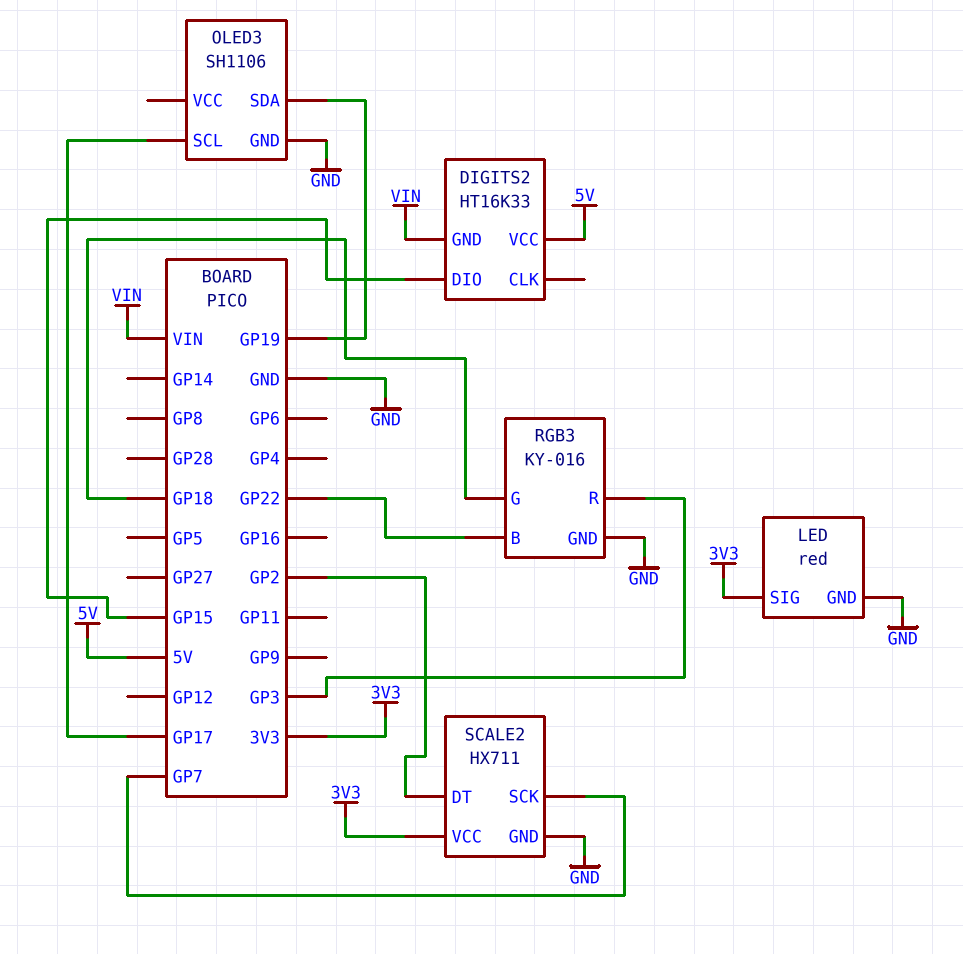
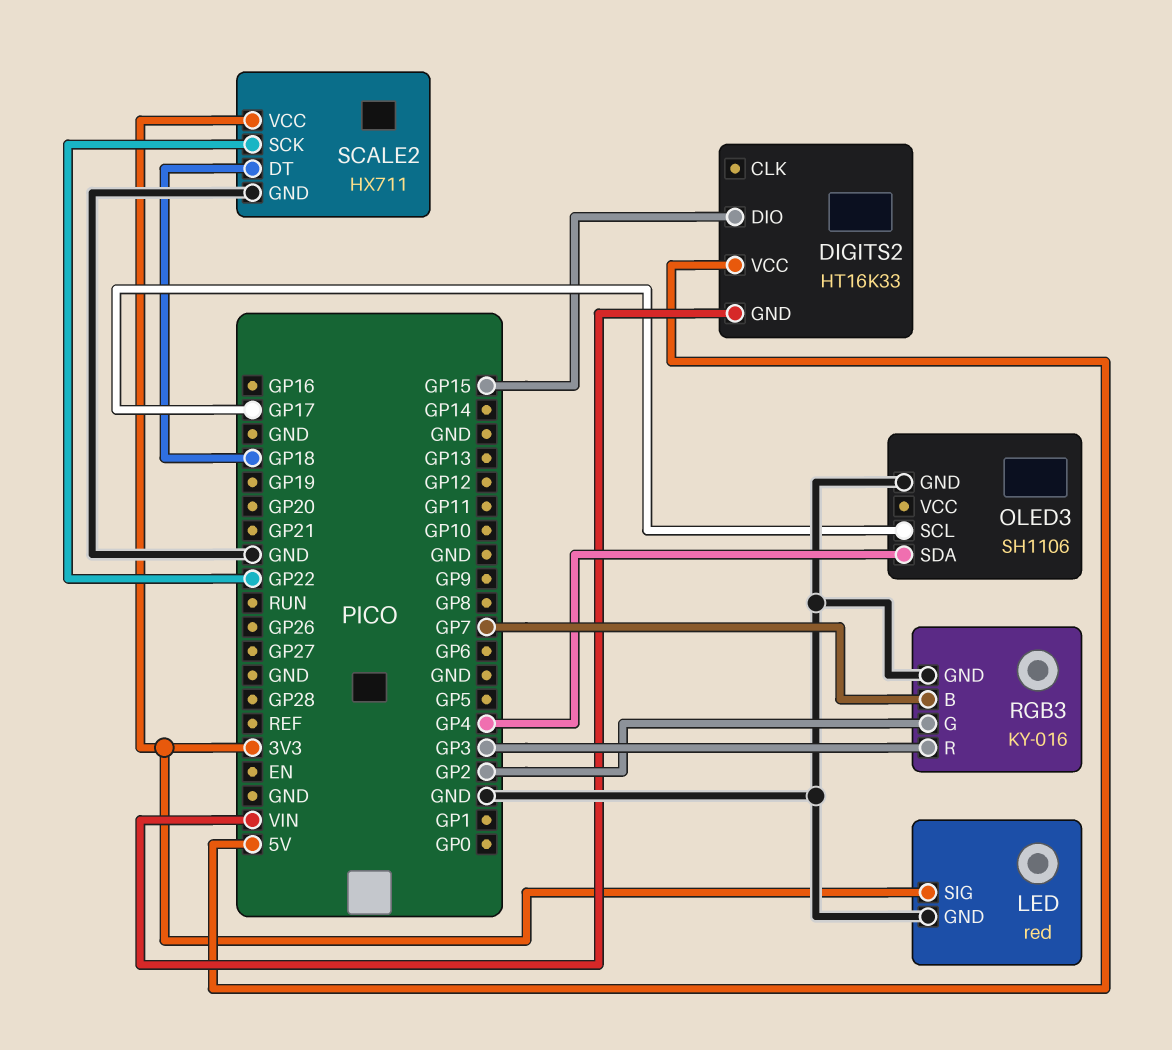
OLED3 pin SDA: GP19 -> GP4
RGB3 pin B: GP22 -> GP7
RGB3 pin G: GP18 -> GP2
SCALE2 pin DT: GP2 -> GP18
SCALE2 pin SCK: GP7 -> GP22

